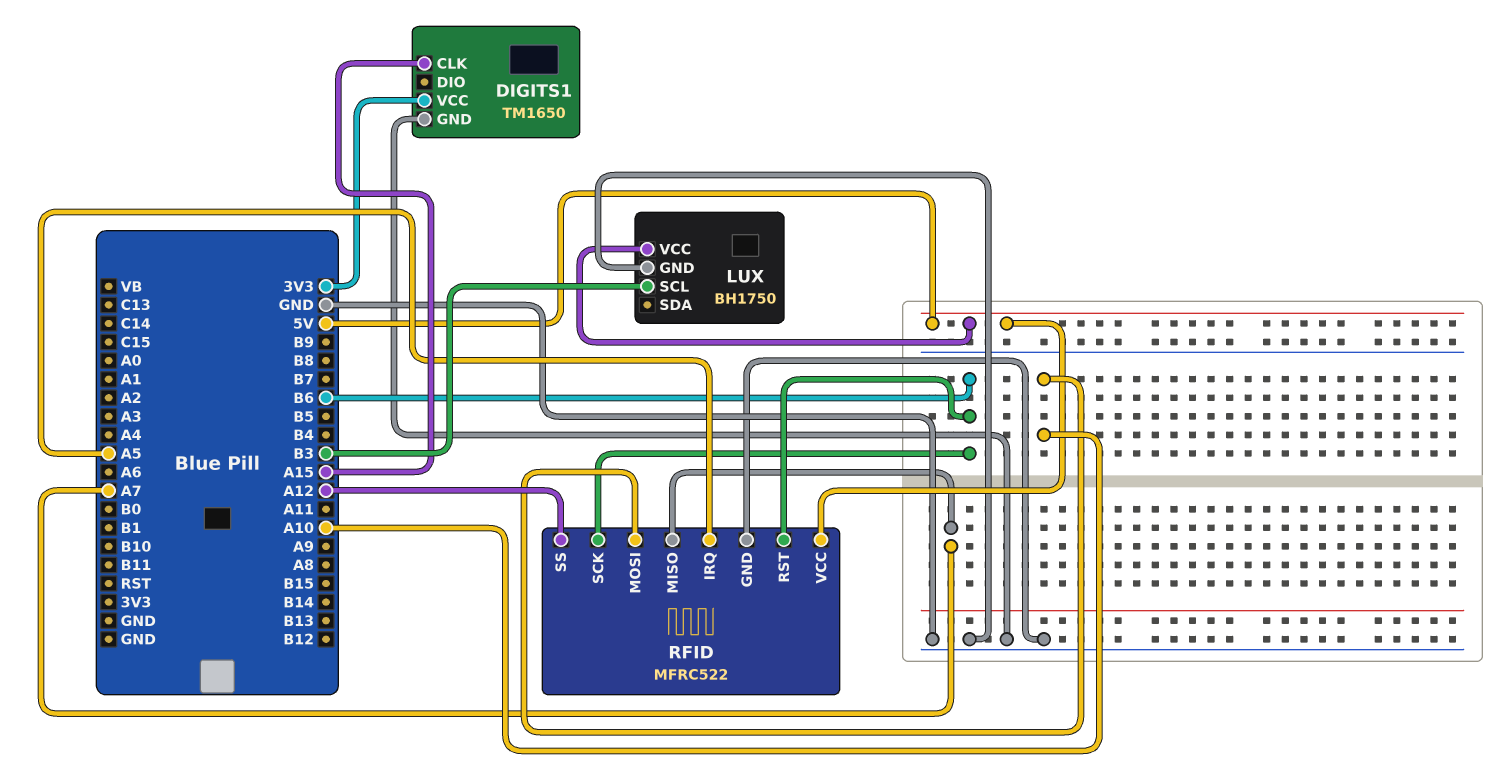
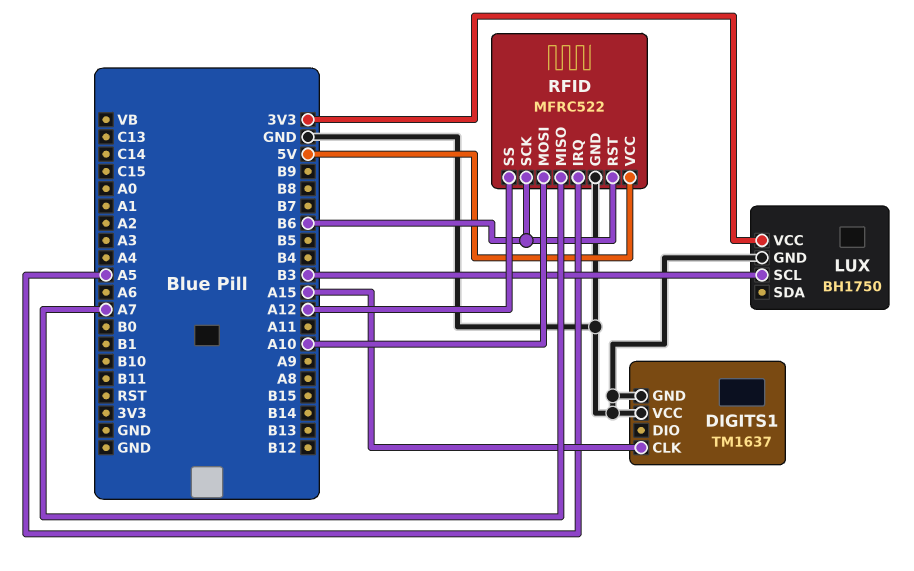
DIGITS1: TM1650 -> TM1637
DIGITS1 pin VCC: 3V3 -> GND
LUX pin VCC: 5V -> 3V3

